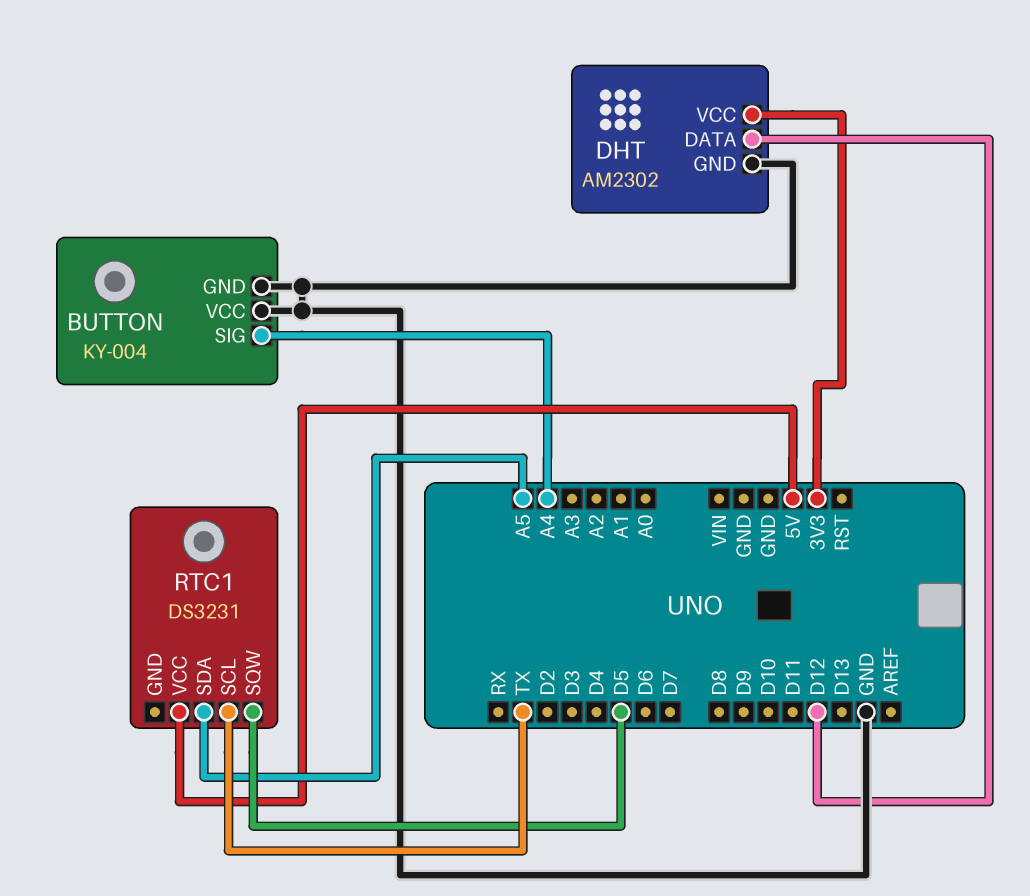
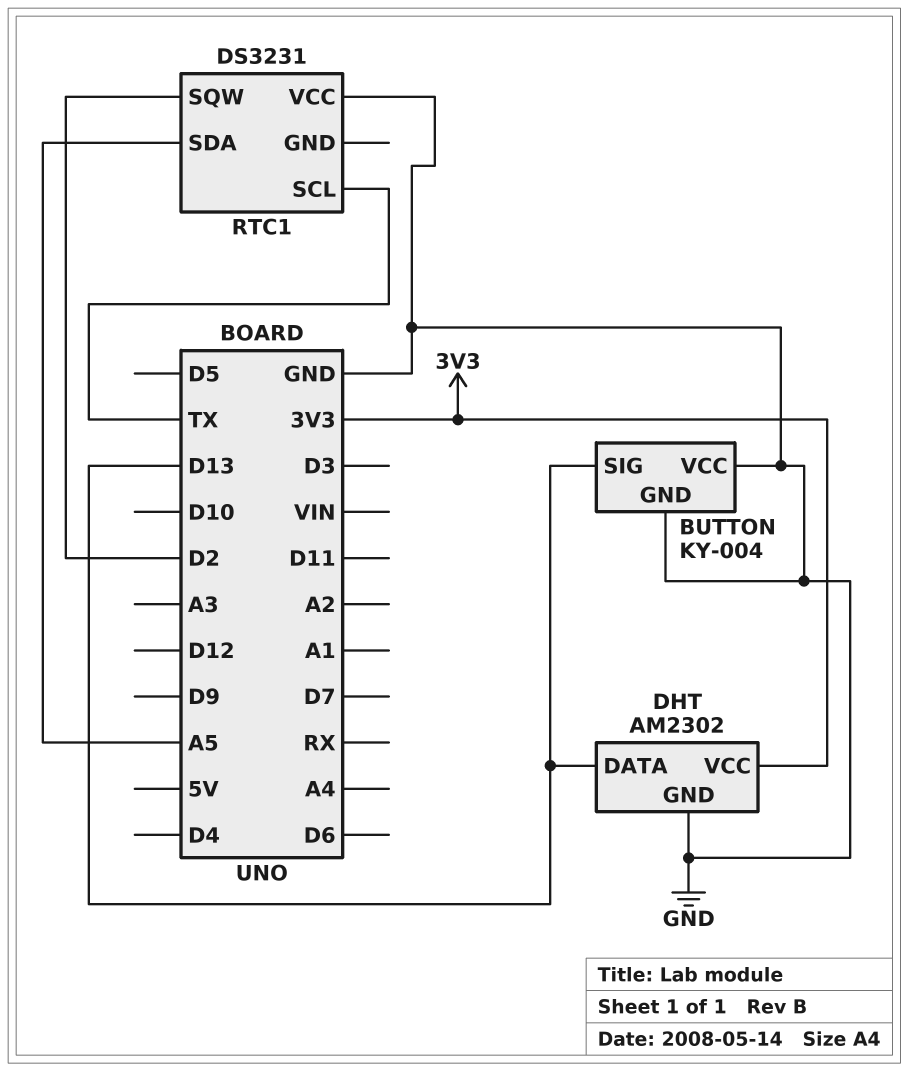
BUTTON pin SIG: A4 -> D13
DHT pin DATA: D12 -> D13
RTC1 pin SQW: D5 -> D2
RTC1 pin VCC: 5V -> GND

